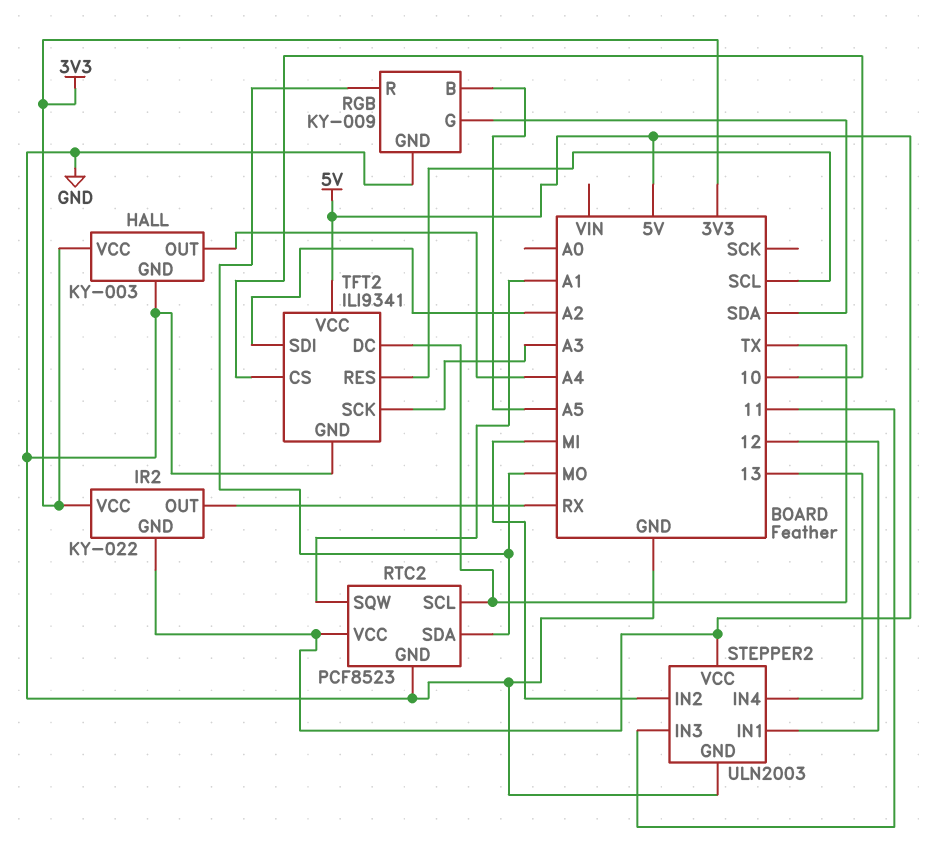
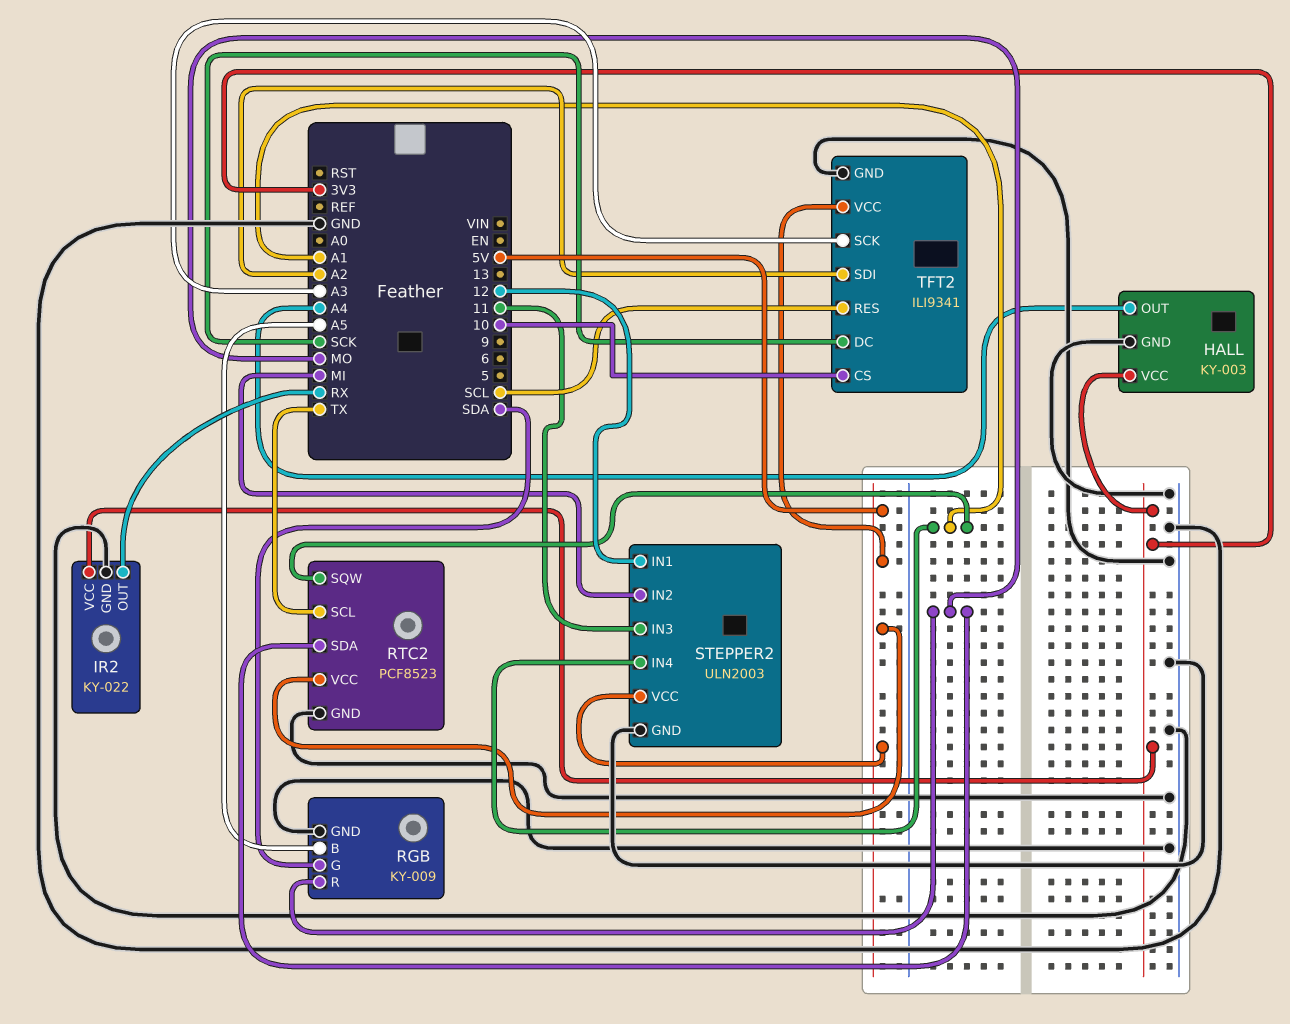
IR2 pin GND: 5V -> GND
STEPPER2 pin IN4: 13 -> A1
TFT2 pin DC: TX -> SCK

